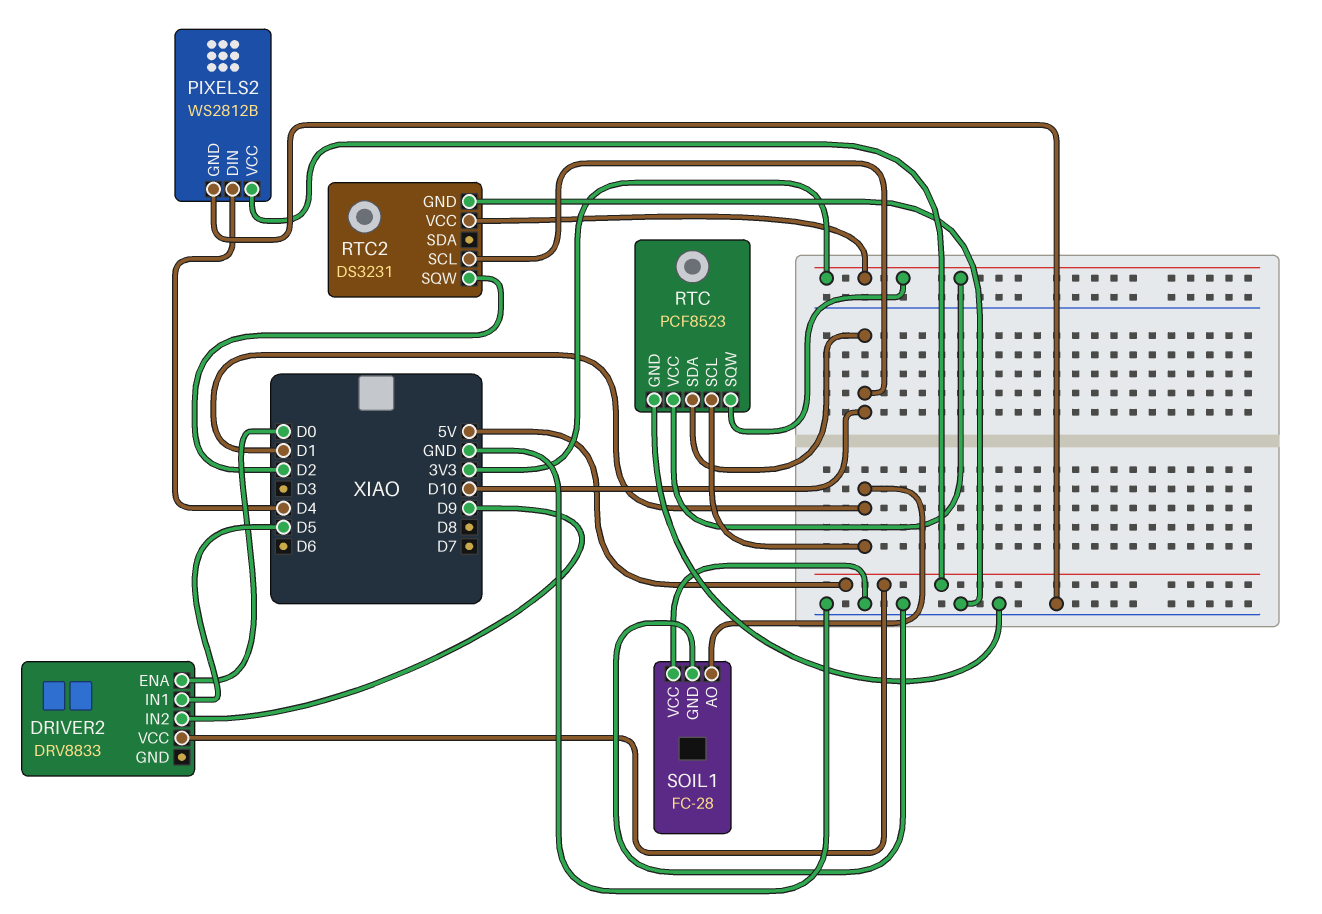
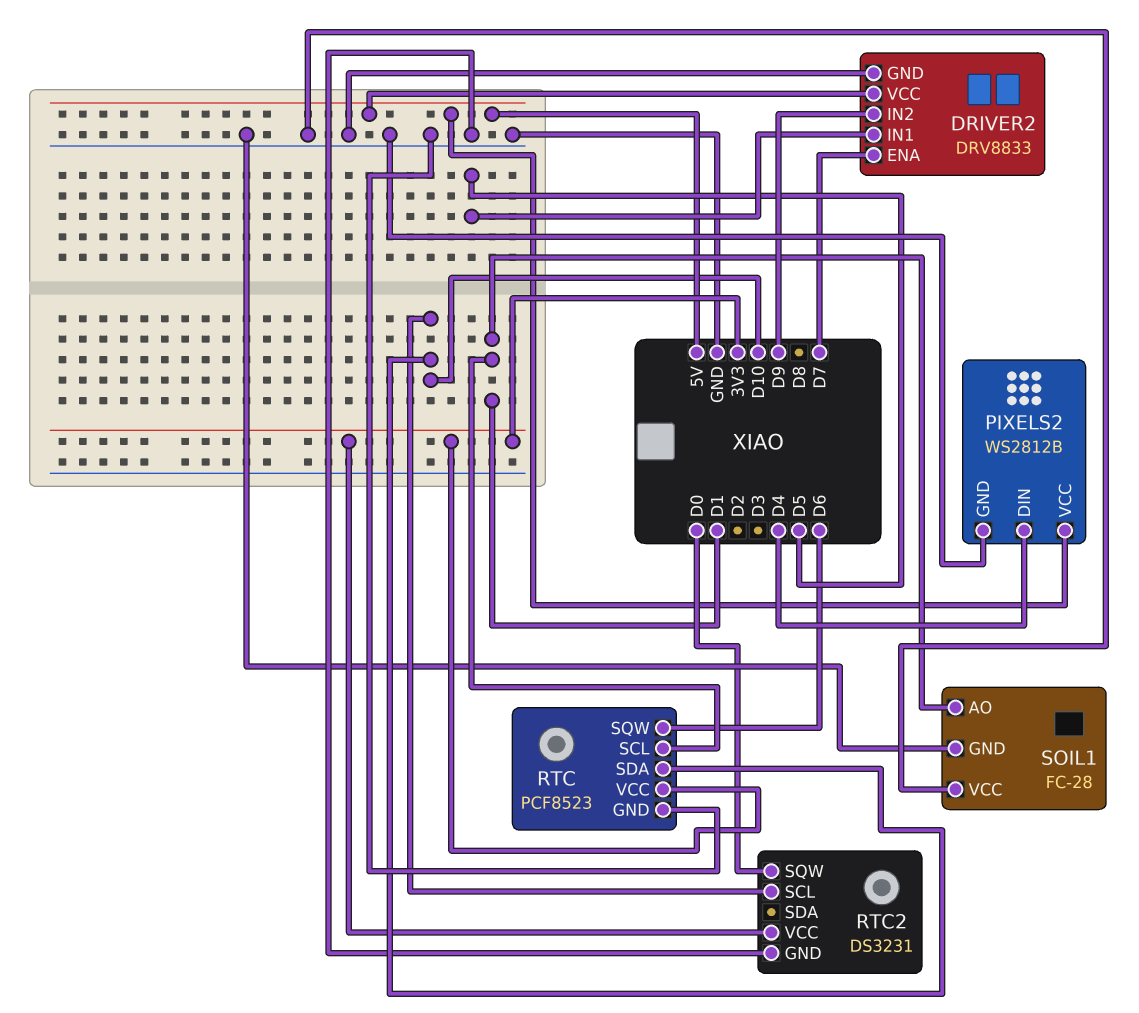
DRIVER2 pin ENA: D0 -> D7
DRIVER2 pin GND: none -> GND
RTC pin SQW: 3V3 -> D6
RTC2 pin SQW: D2 -> D0

